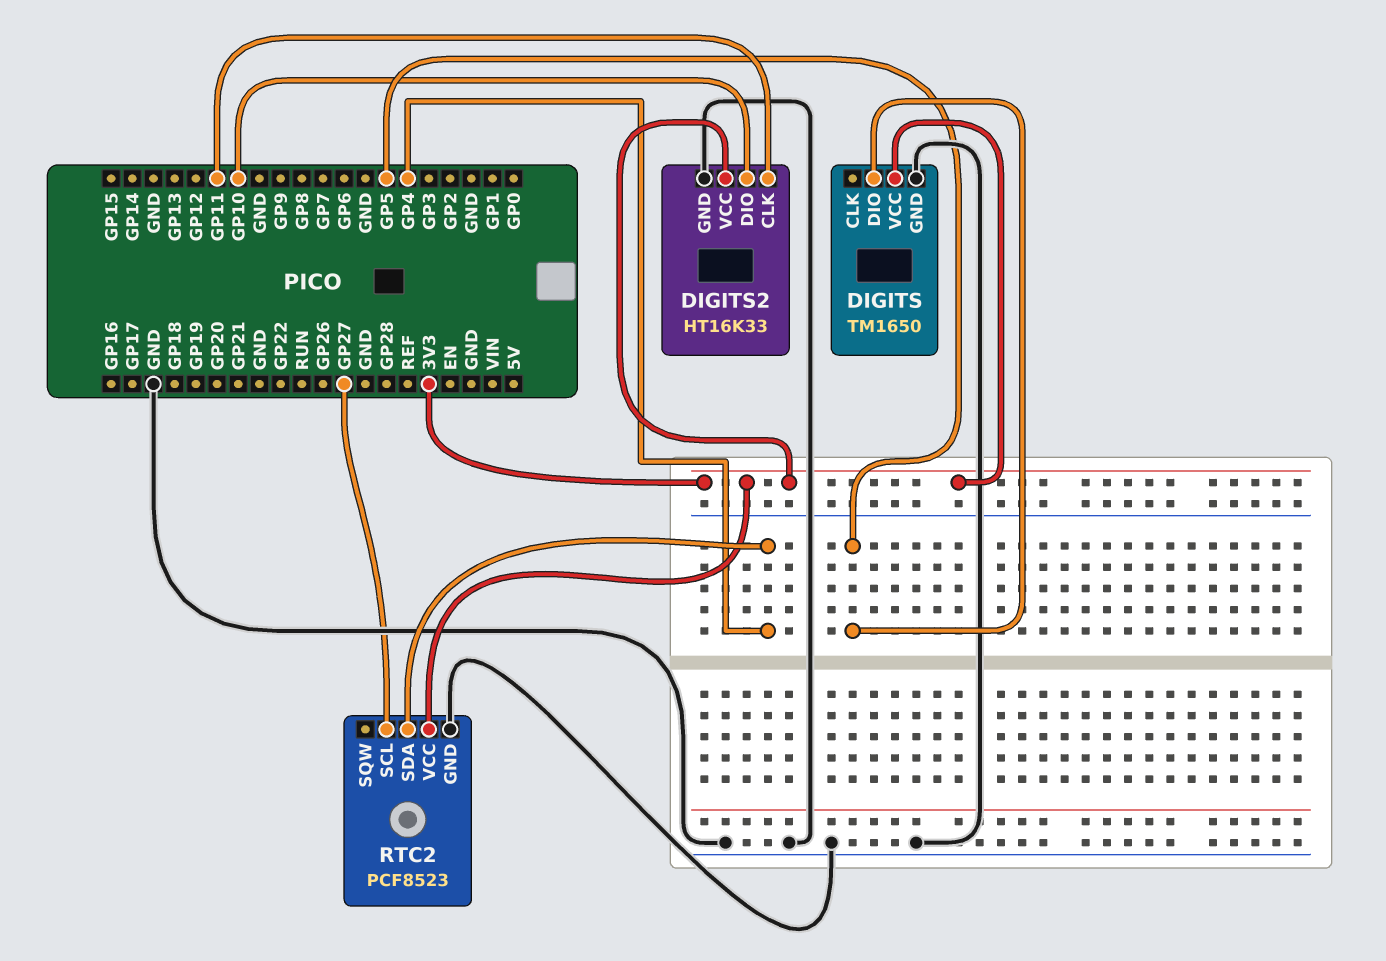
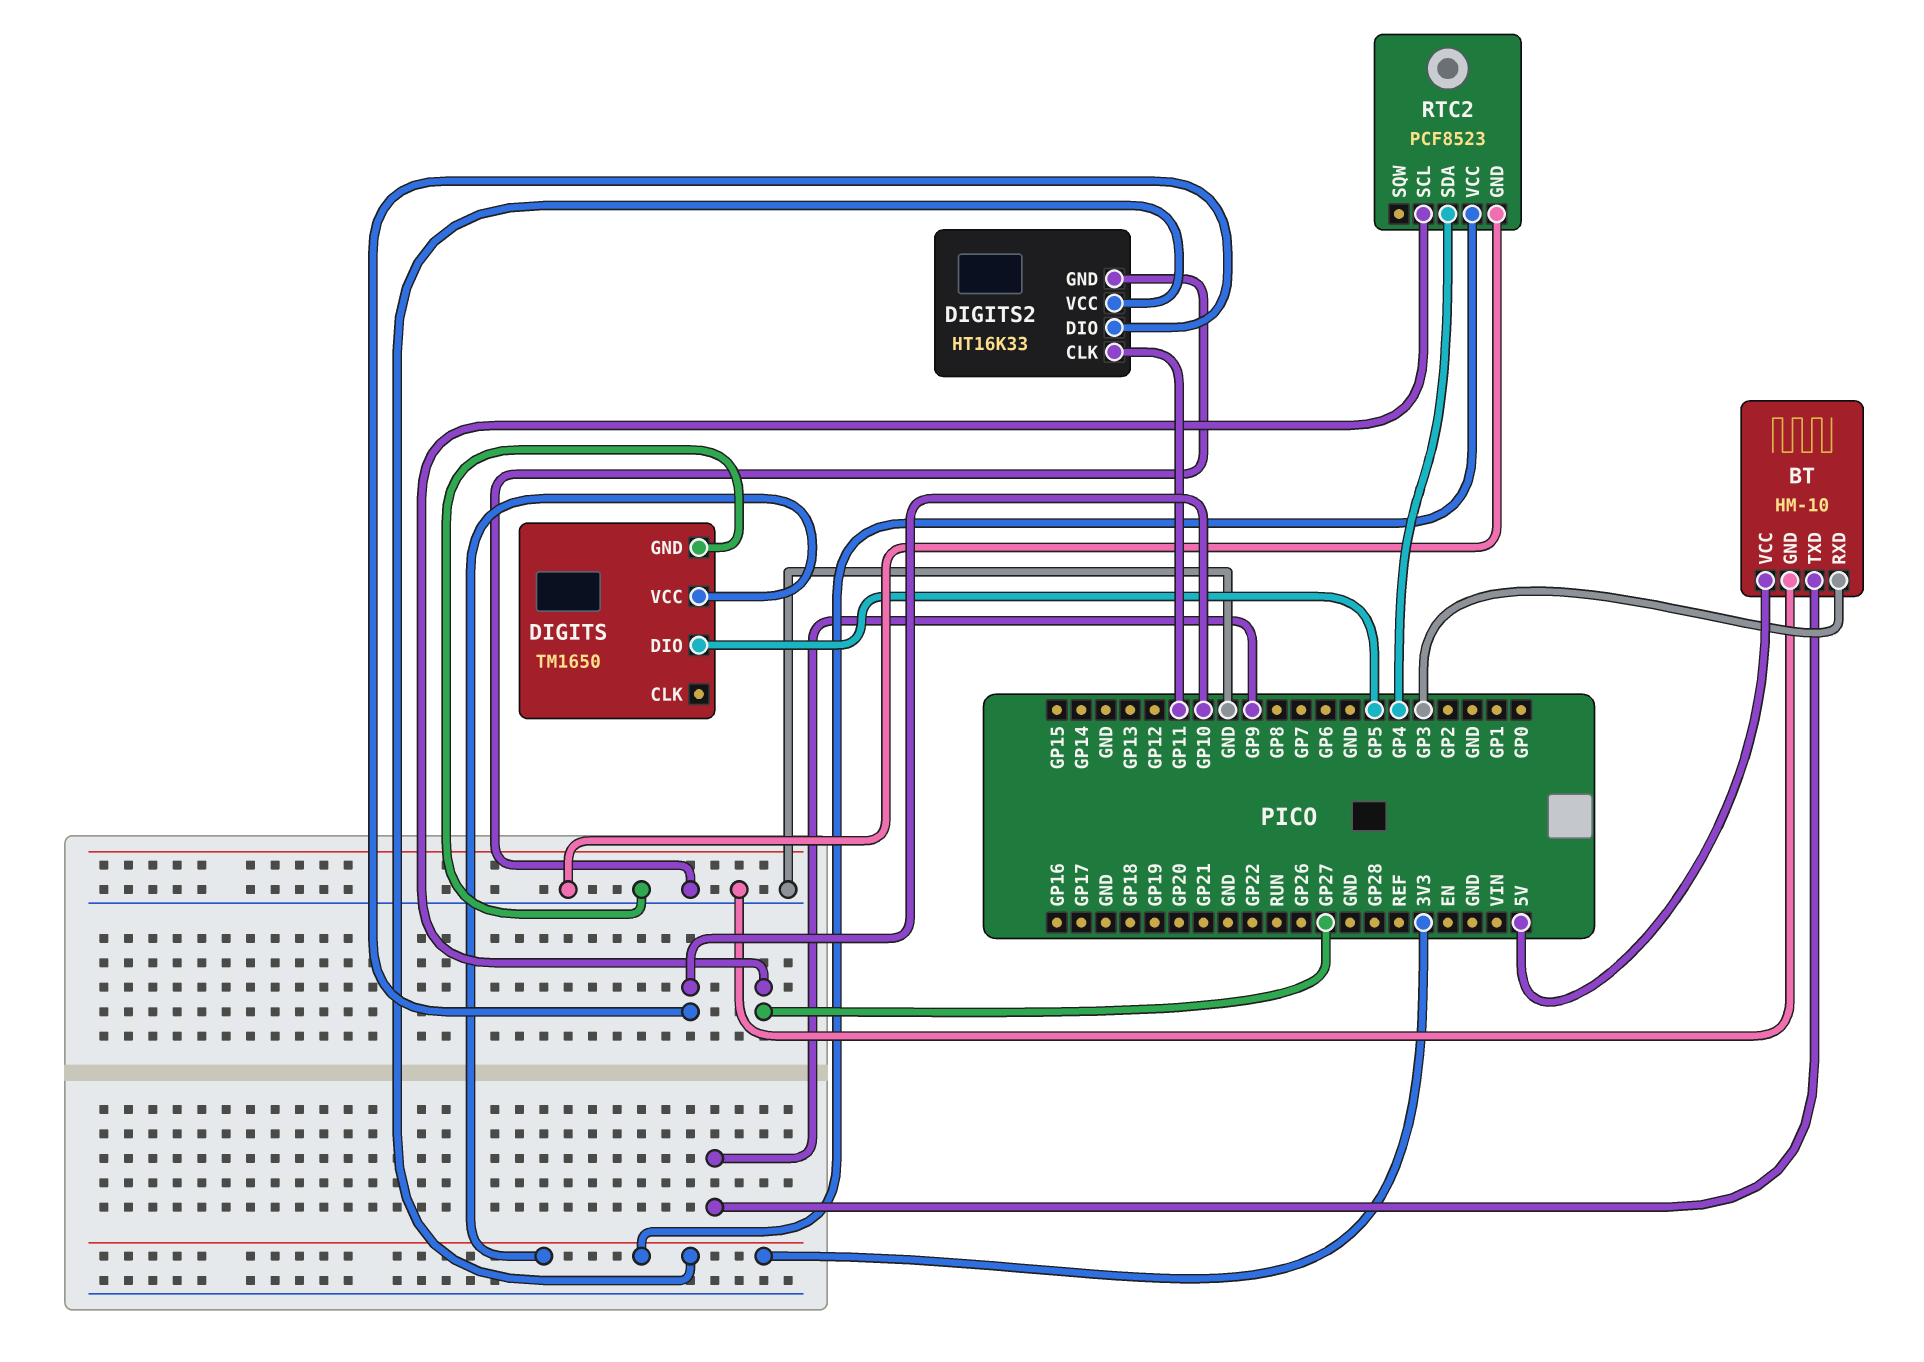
BT: none -> HM-10
BT pin GND: none -> GND
BT pin RXD: none -> GP3
BT pin TXD: none -> GP9
BT pin VCC: none -> 5V

